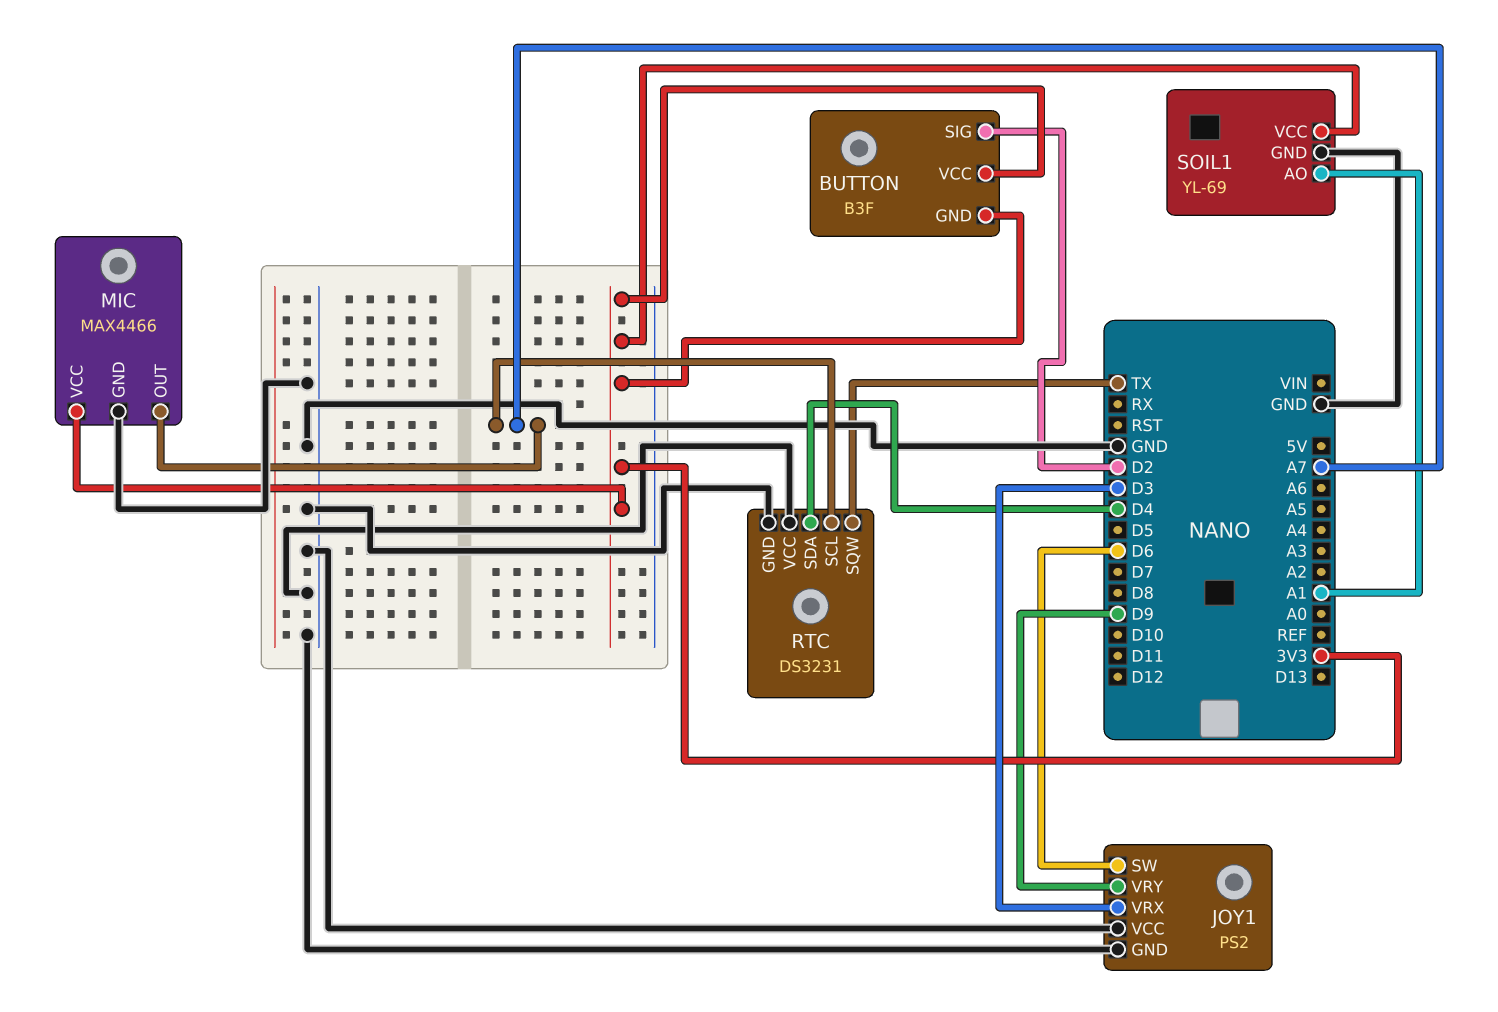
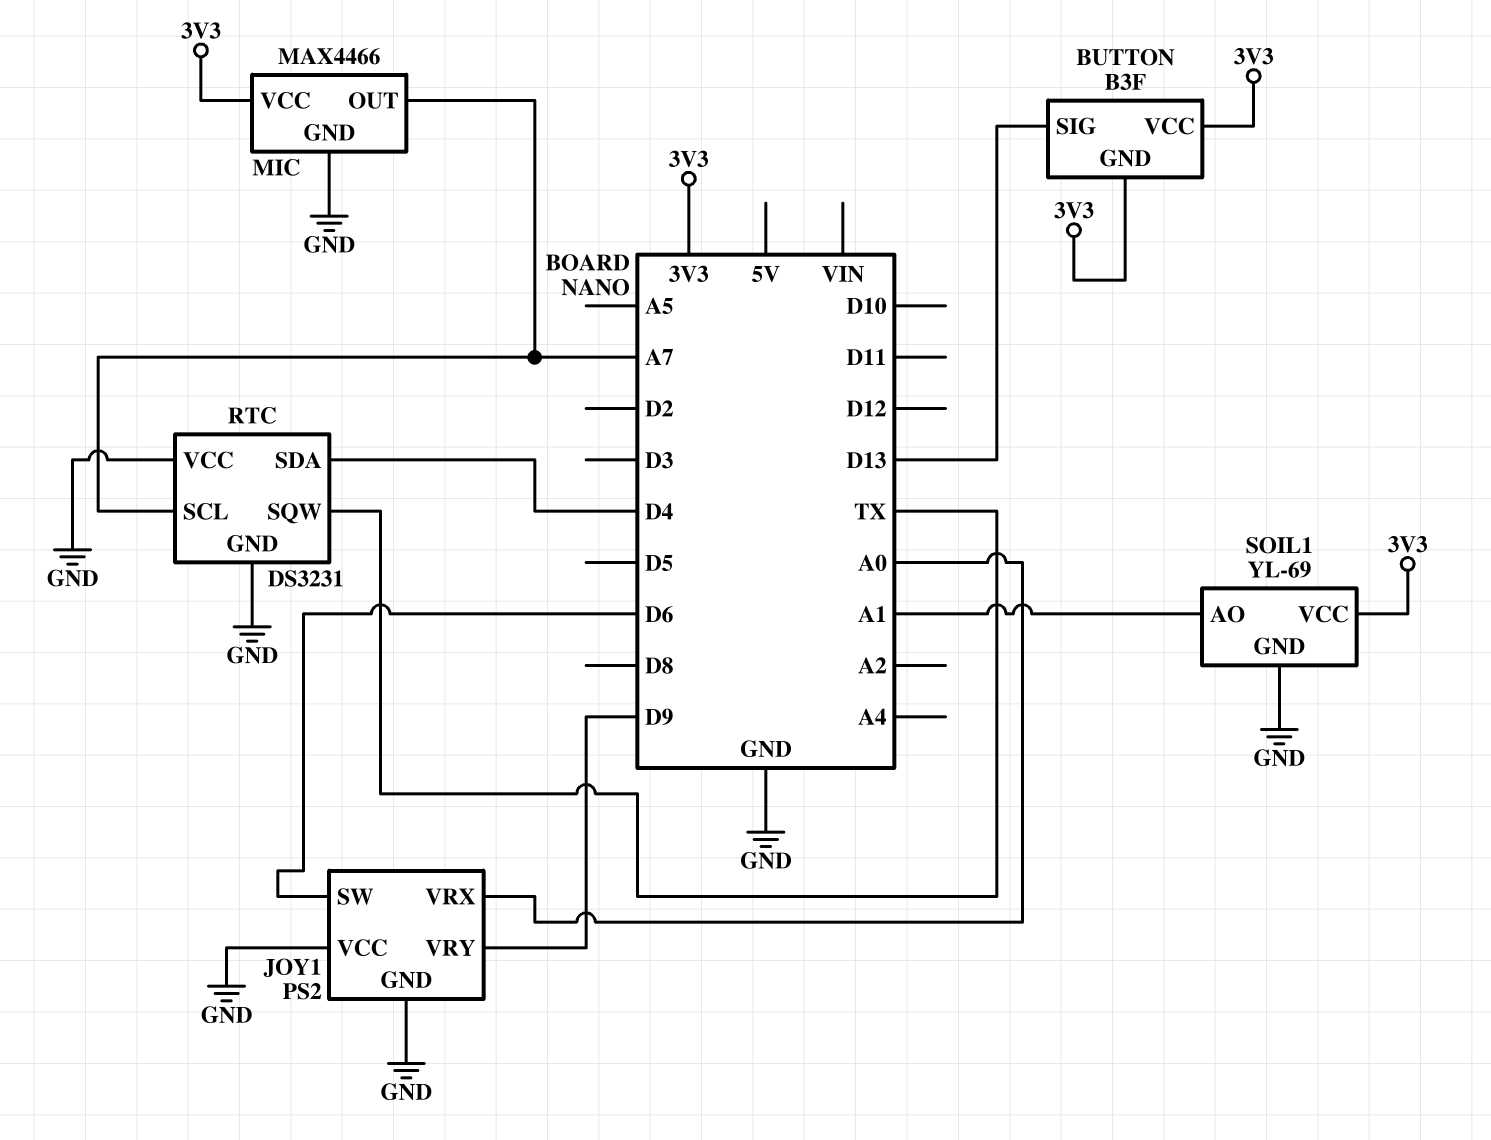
BUTTON pin SIG: D2 -> D13
JOY1 pin VRX: D3 -> A0

